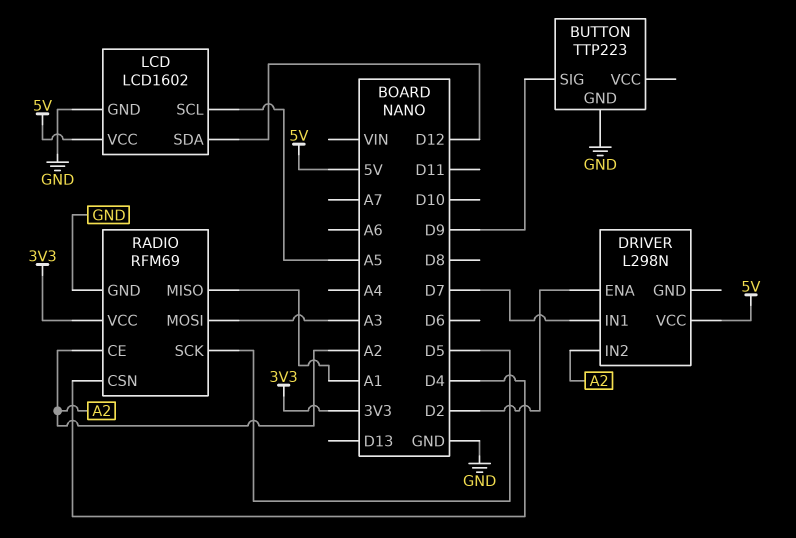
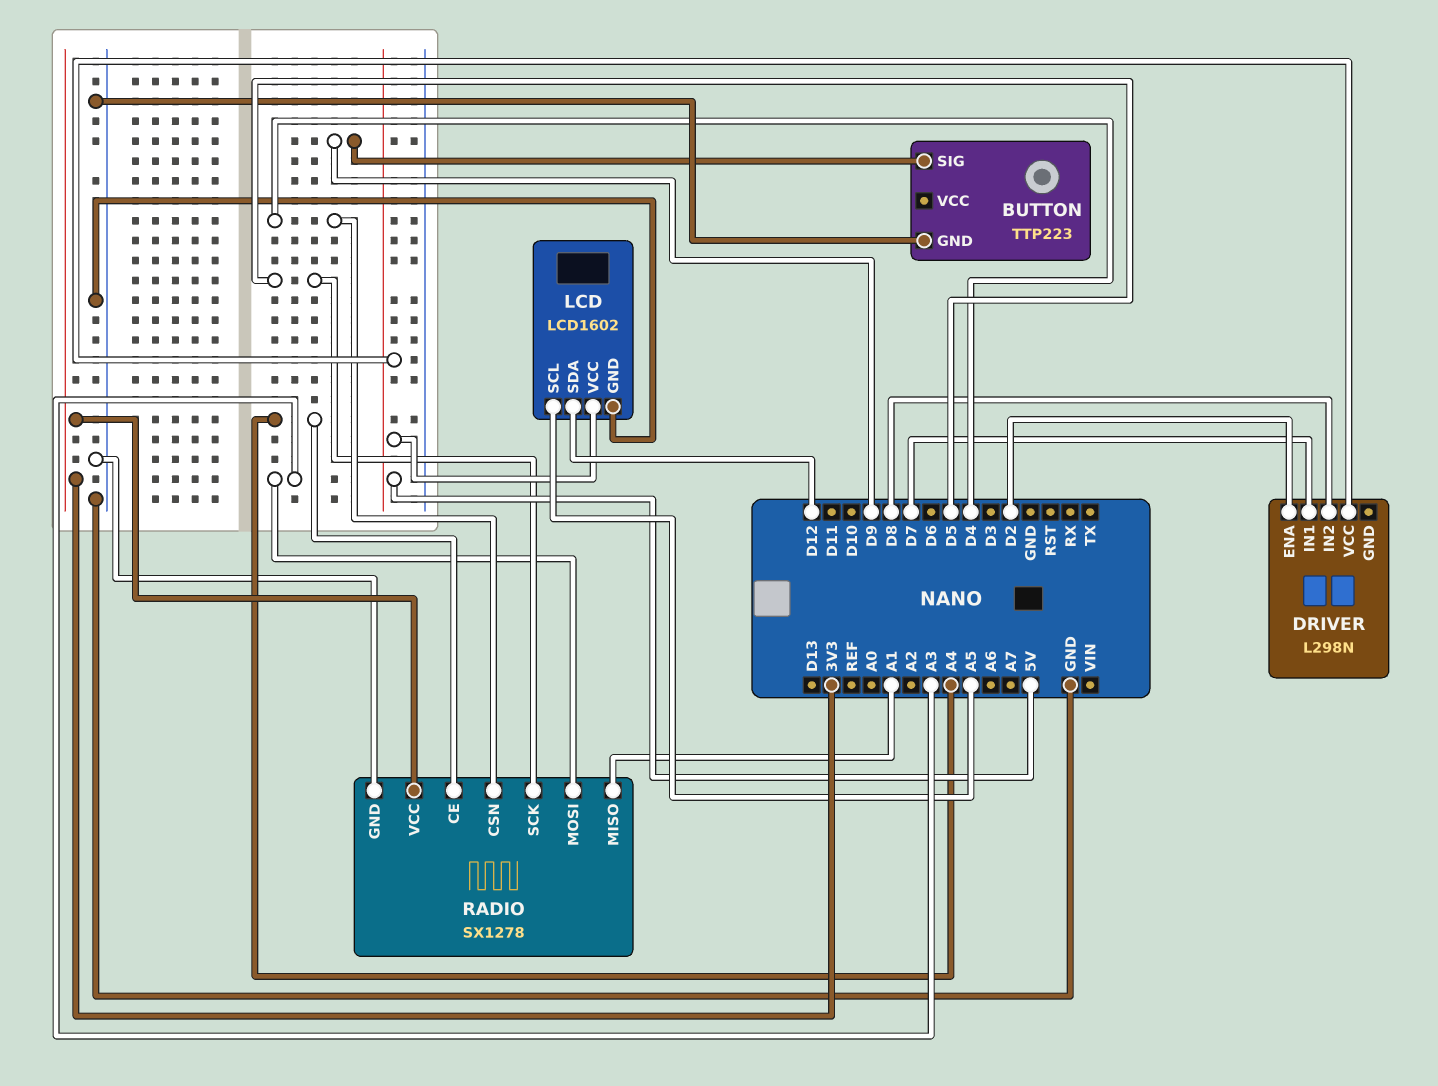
DRIVER pin IN2: A2 -> D8
RADIO: RFM69 -> SX1278
RADIO pin CE: A2 -> A4

